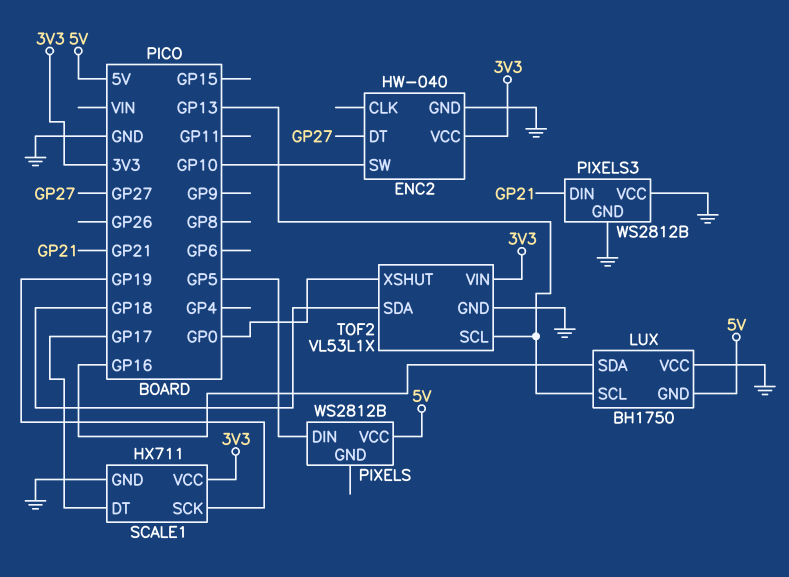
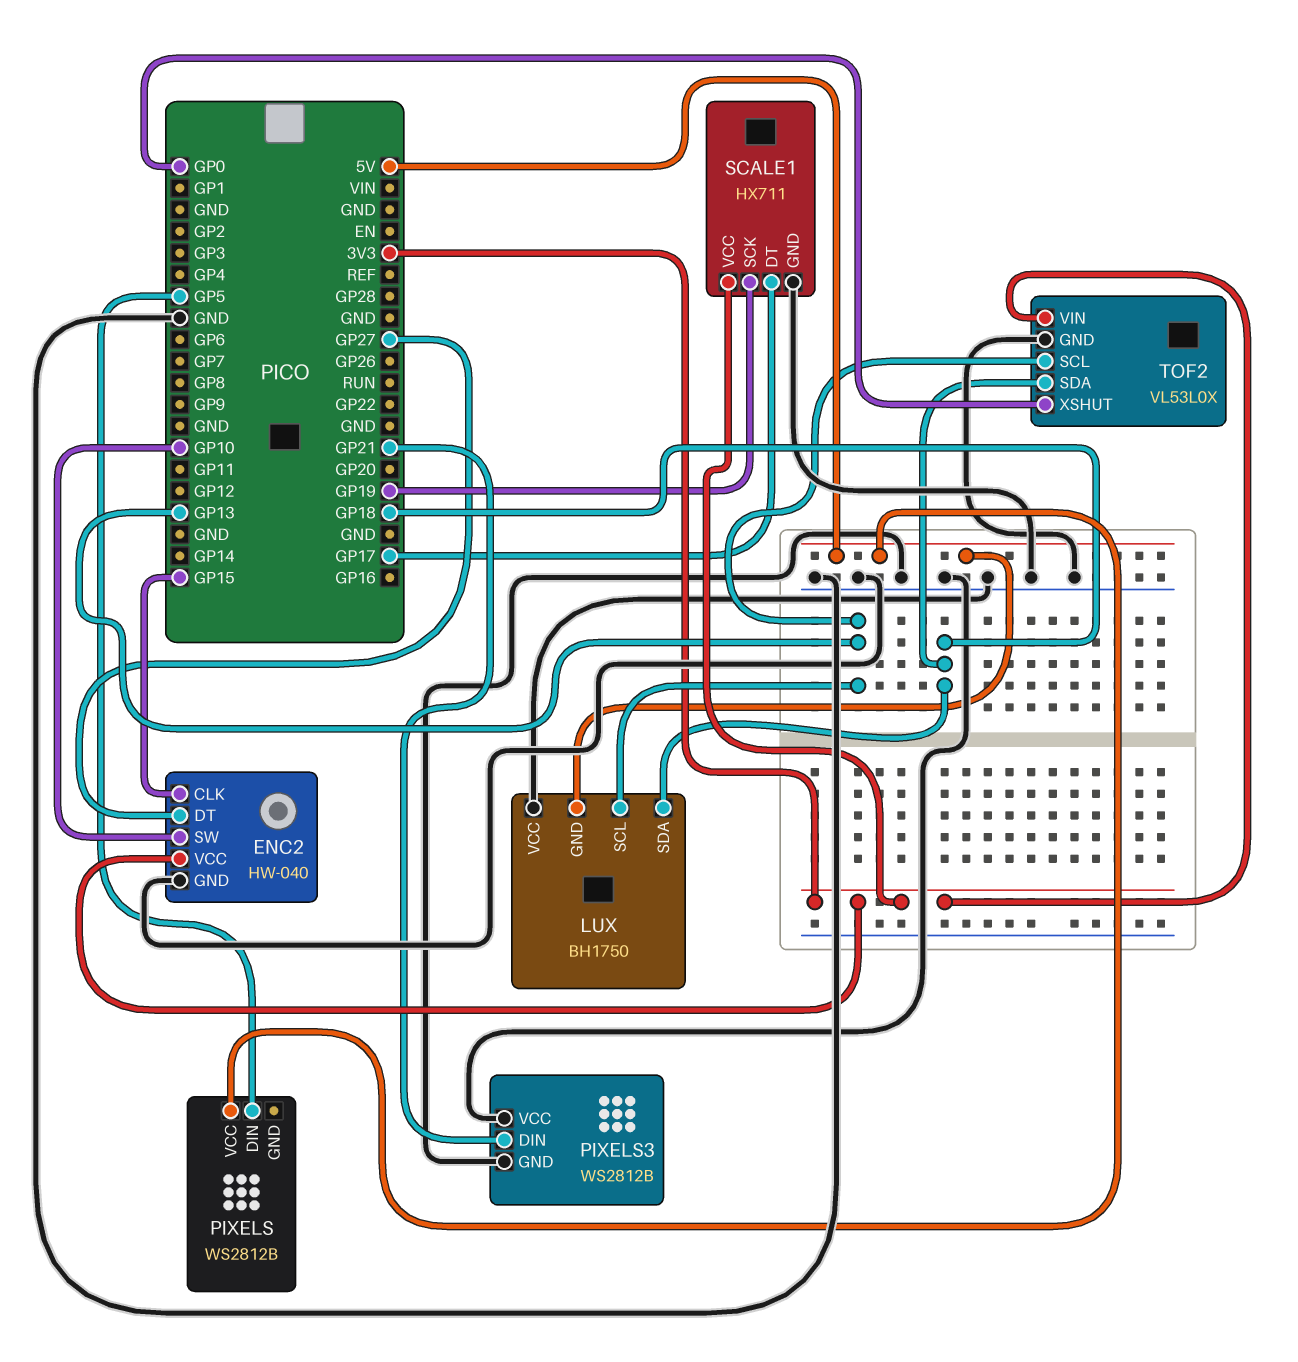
ENC2 pin CLK: none -> GP15
LUX pin SDA: GP16 -> GP18
TOF2: VL53L1X -> VL53L0X

